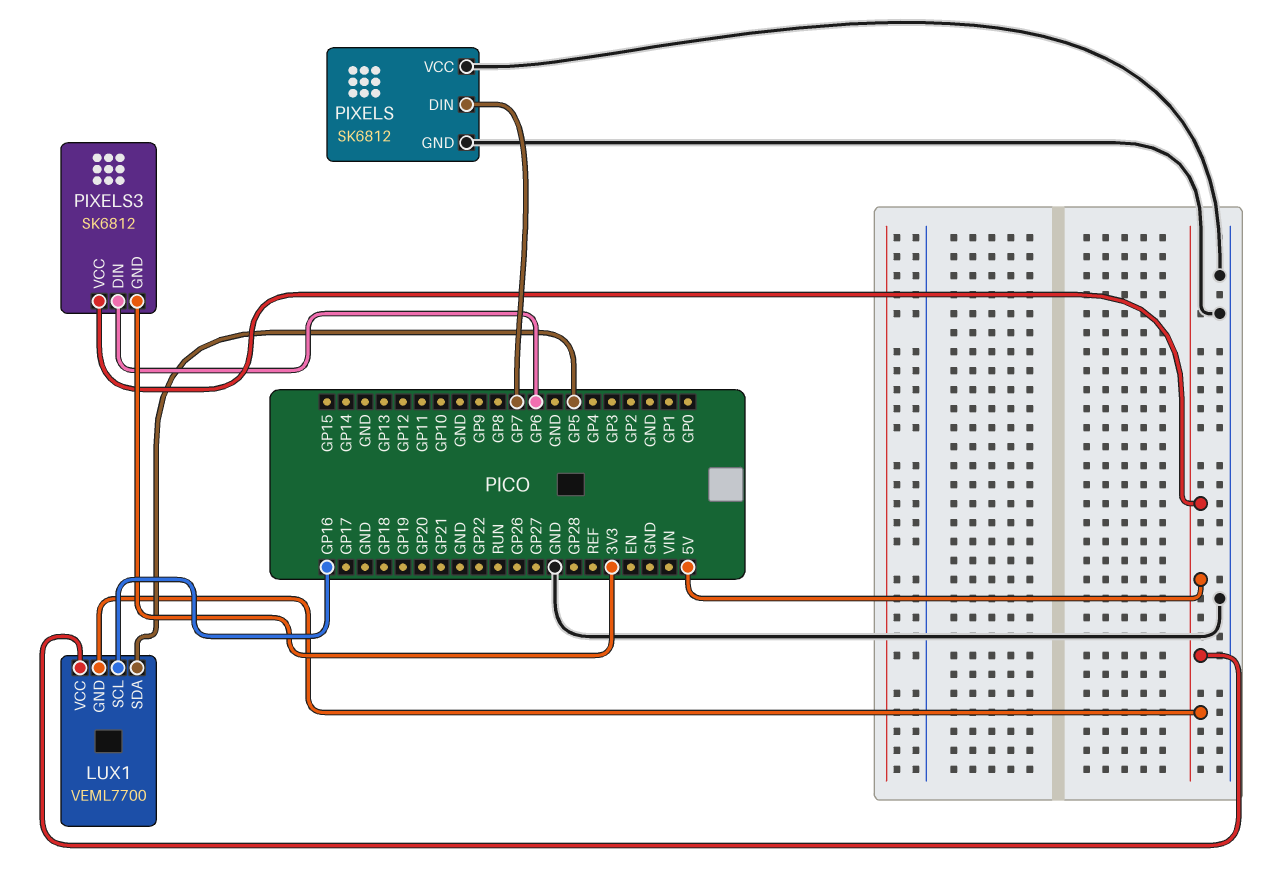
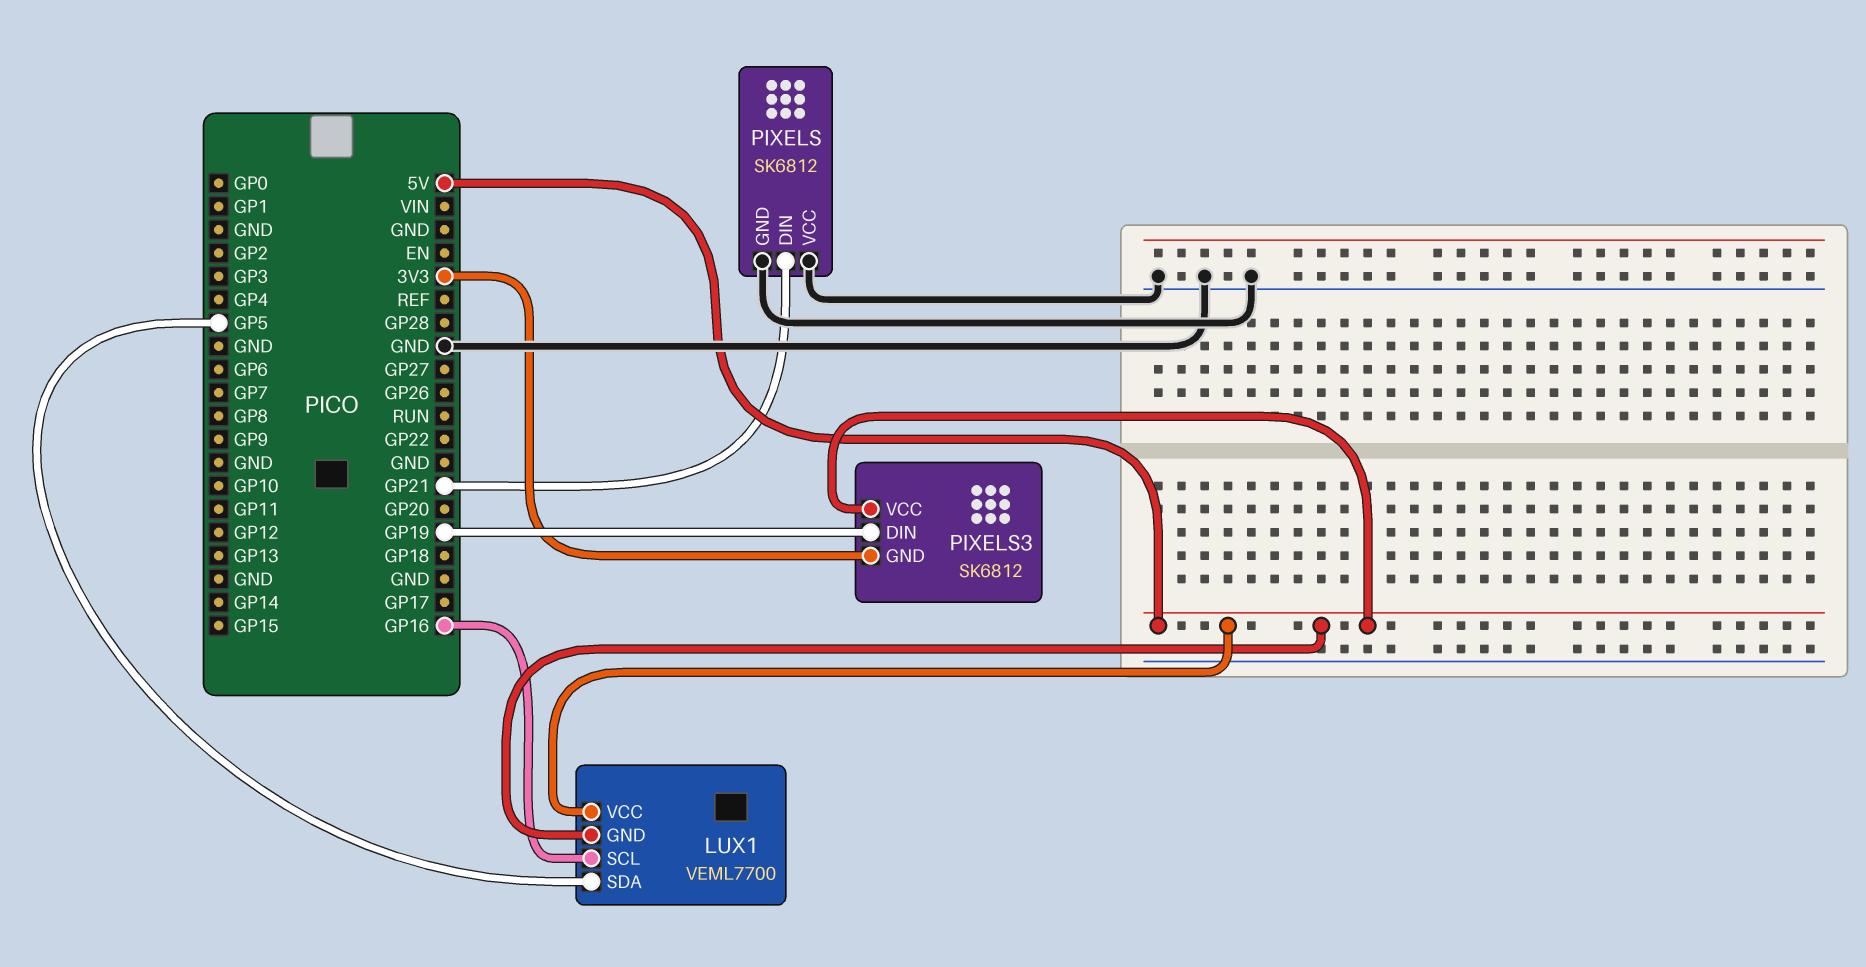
PIXELS pin DIN: GP7 -> GP21
PIXELS3 pin DIN: GP6 -> GP19

